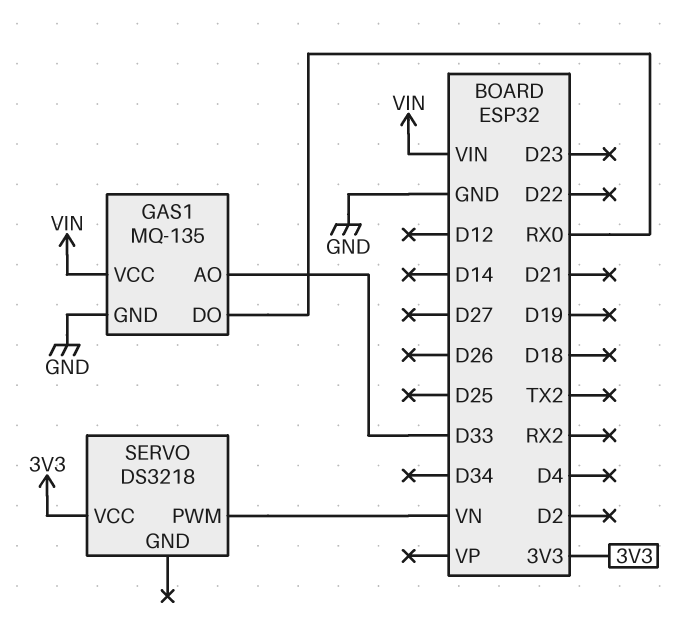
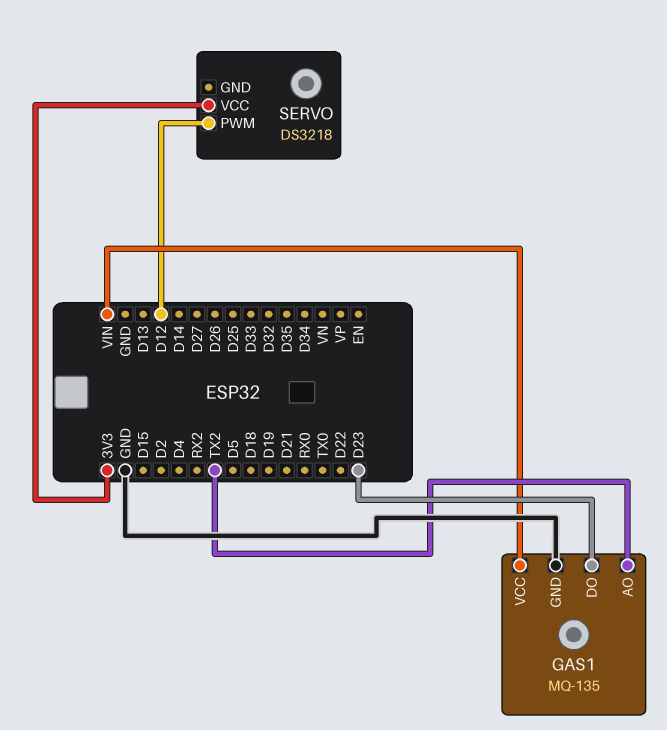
GAS1 pin AO: D33 -> TX2
GAS1 pin DO: RX0 -> D23
SERVO pin PWM: VN -> D12

